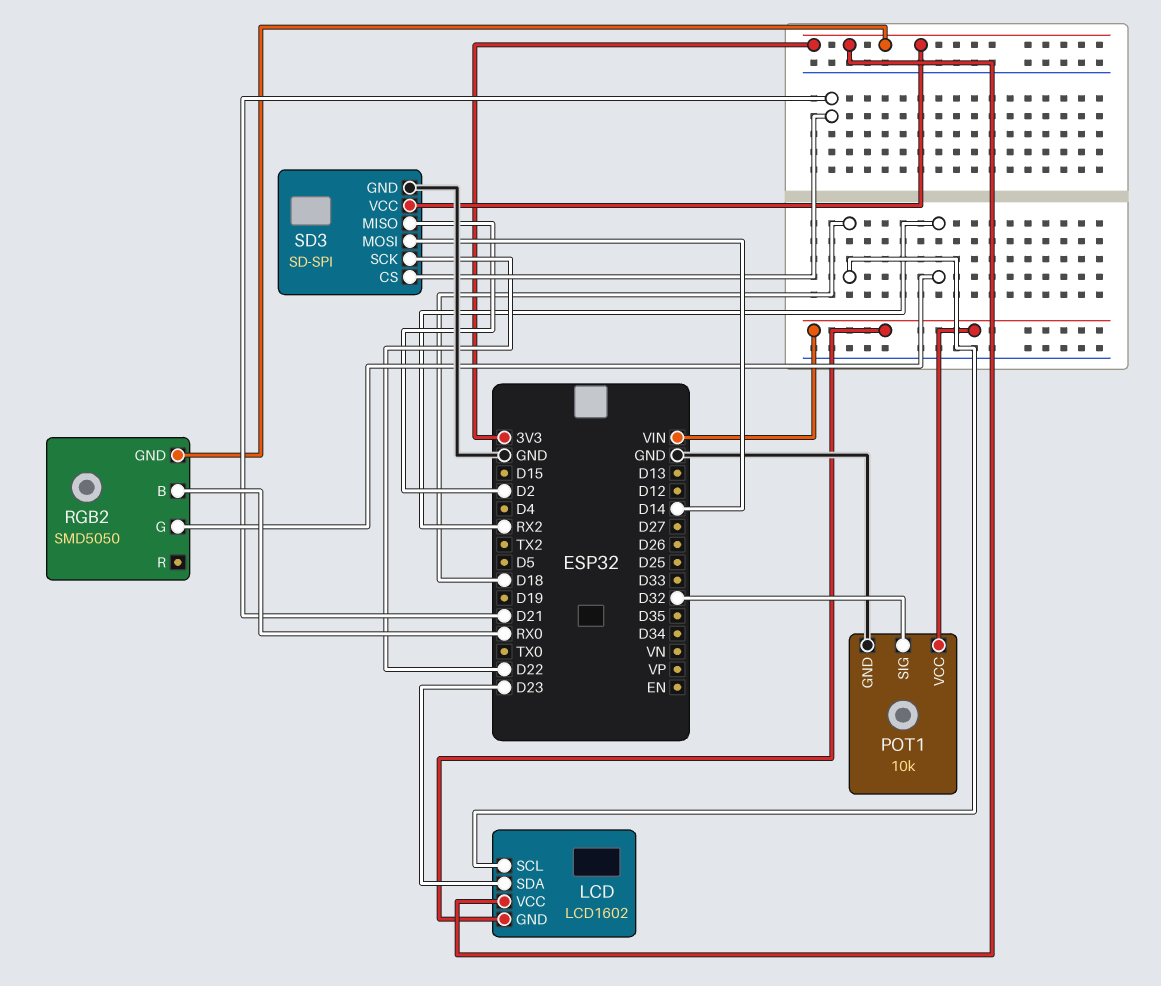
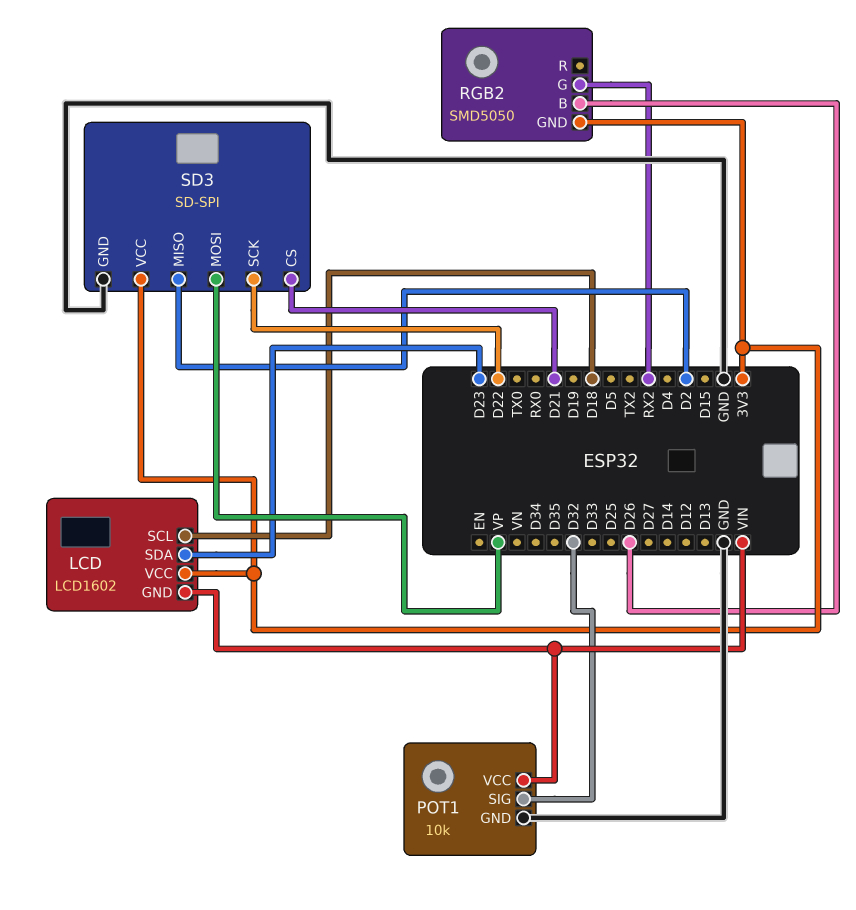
RGB2 pin B: RX0 -> D26
SD3 pin MOSI: D14 -> VP

